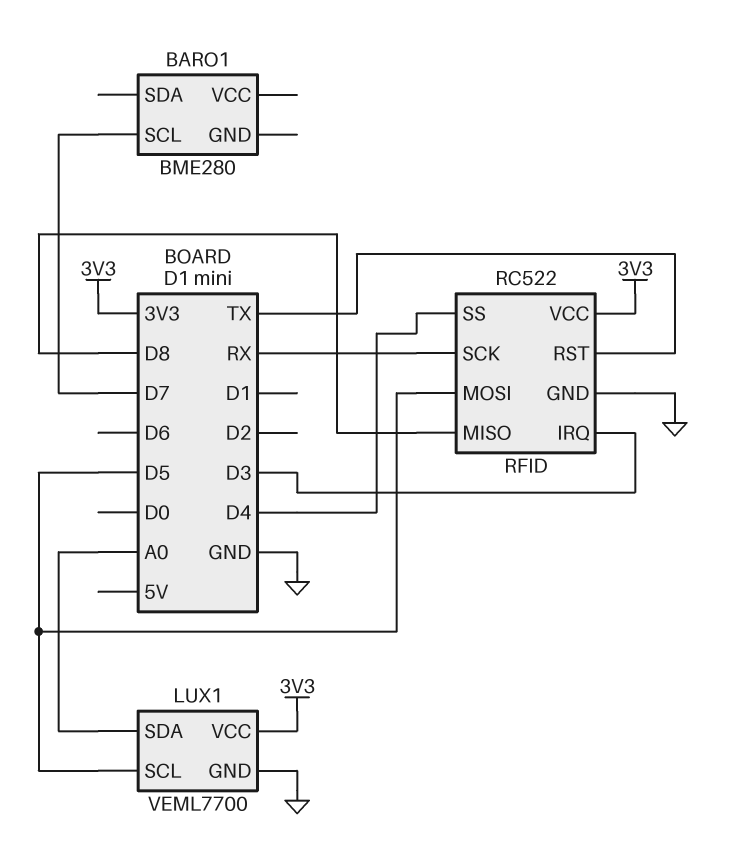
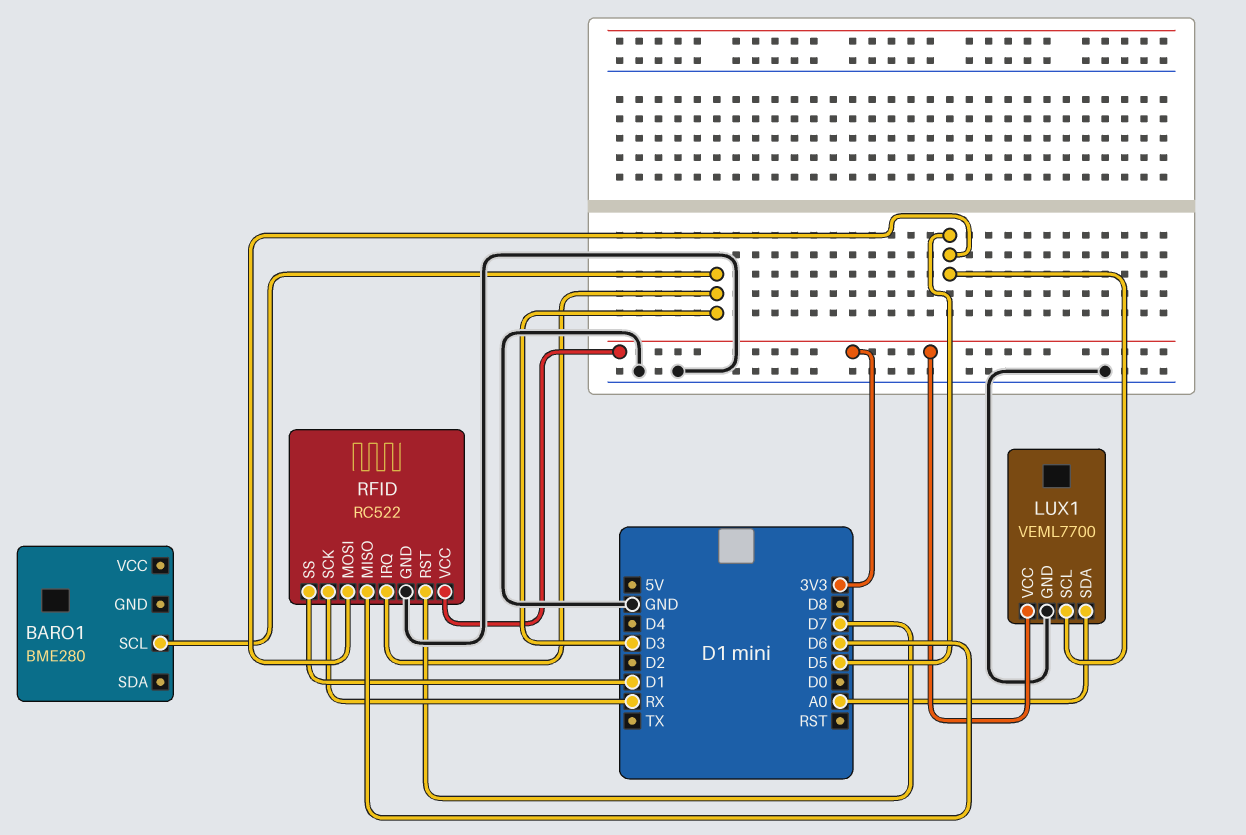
BARO1 pin SCL: D7 -> D3
RFID pin MISO: D8 -> D6
RFID pin RST: TX -> D7
RFID pin SS: D4 -> D1

